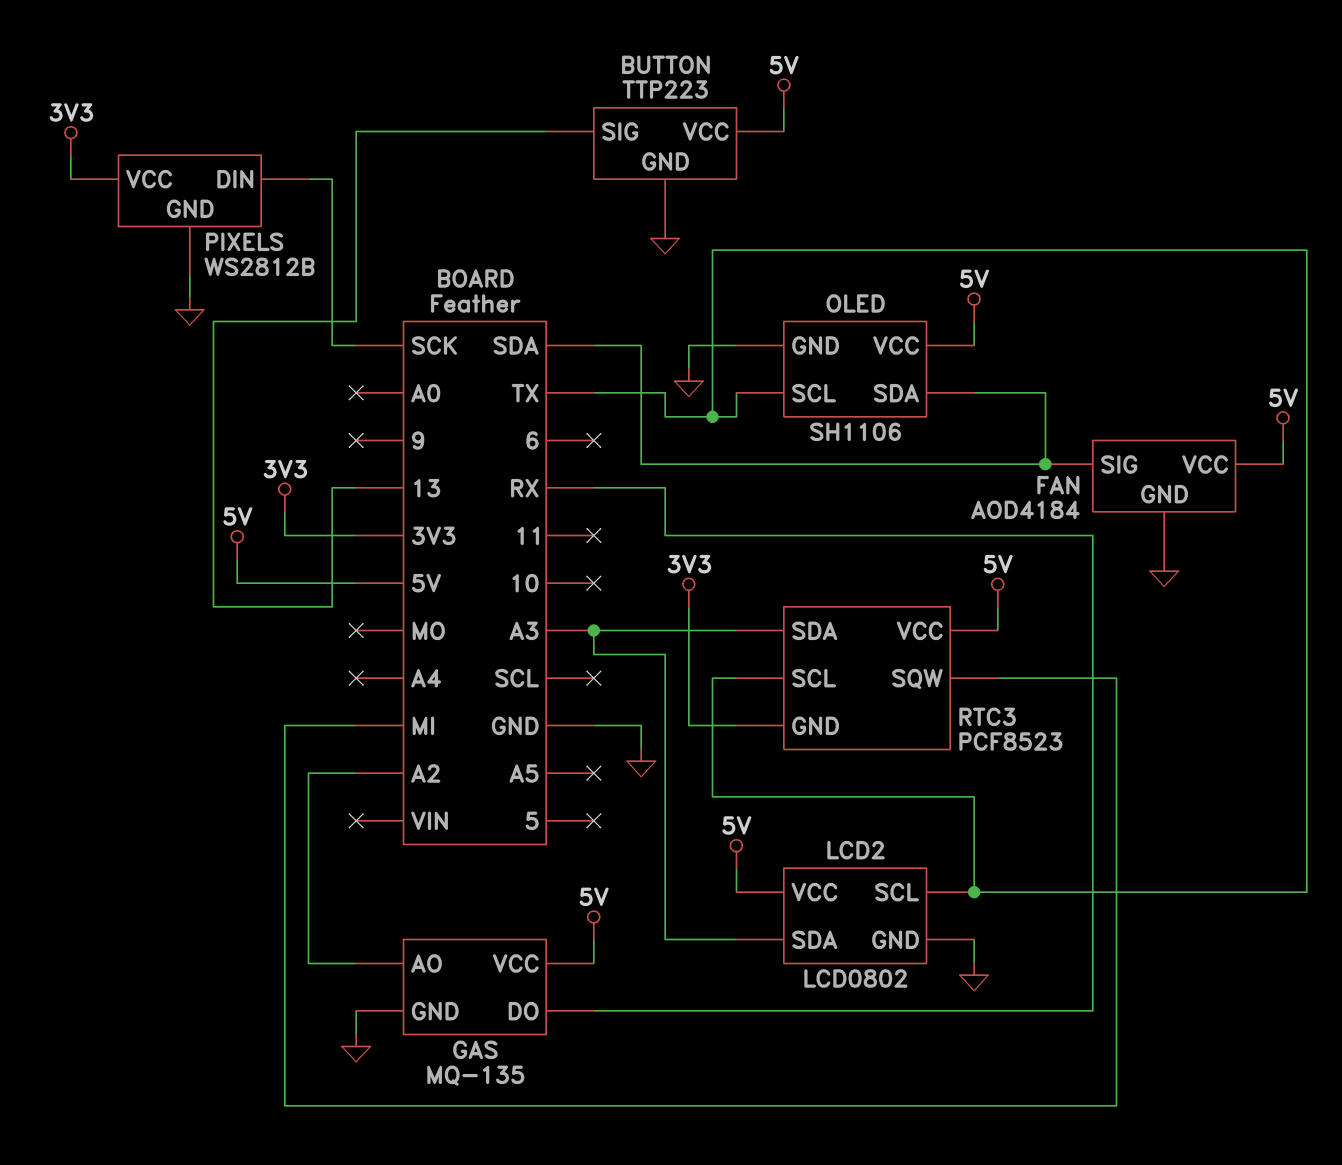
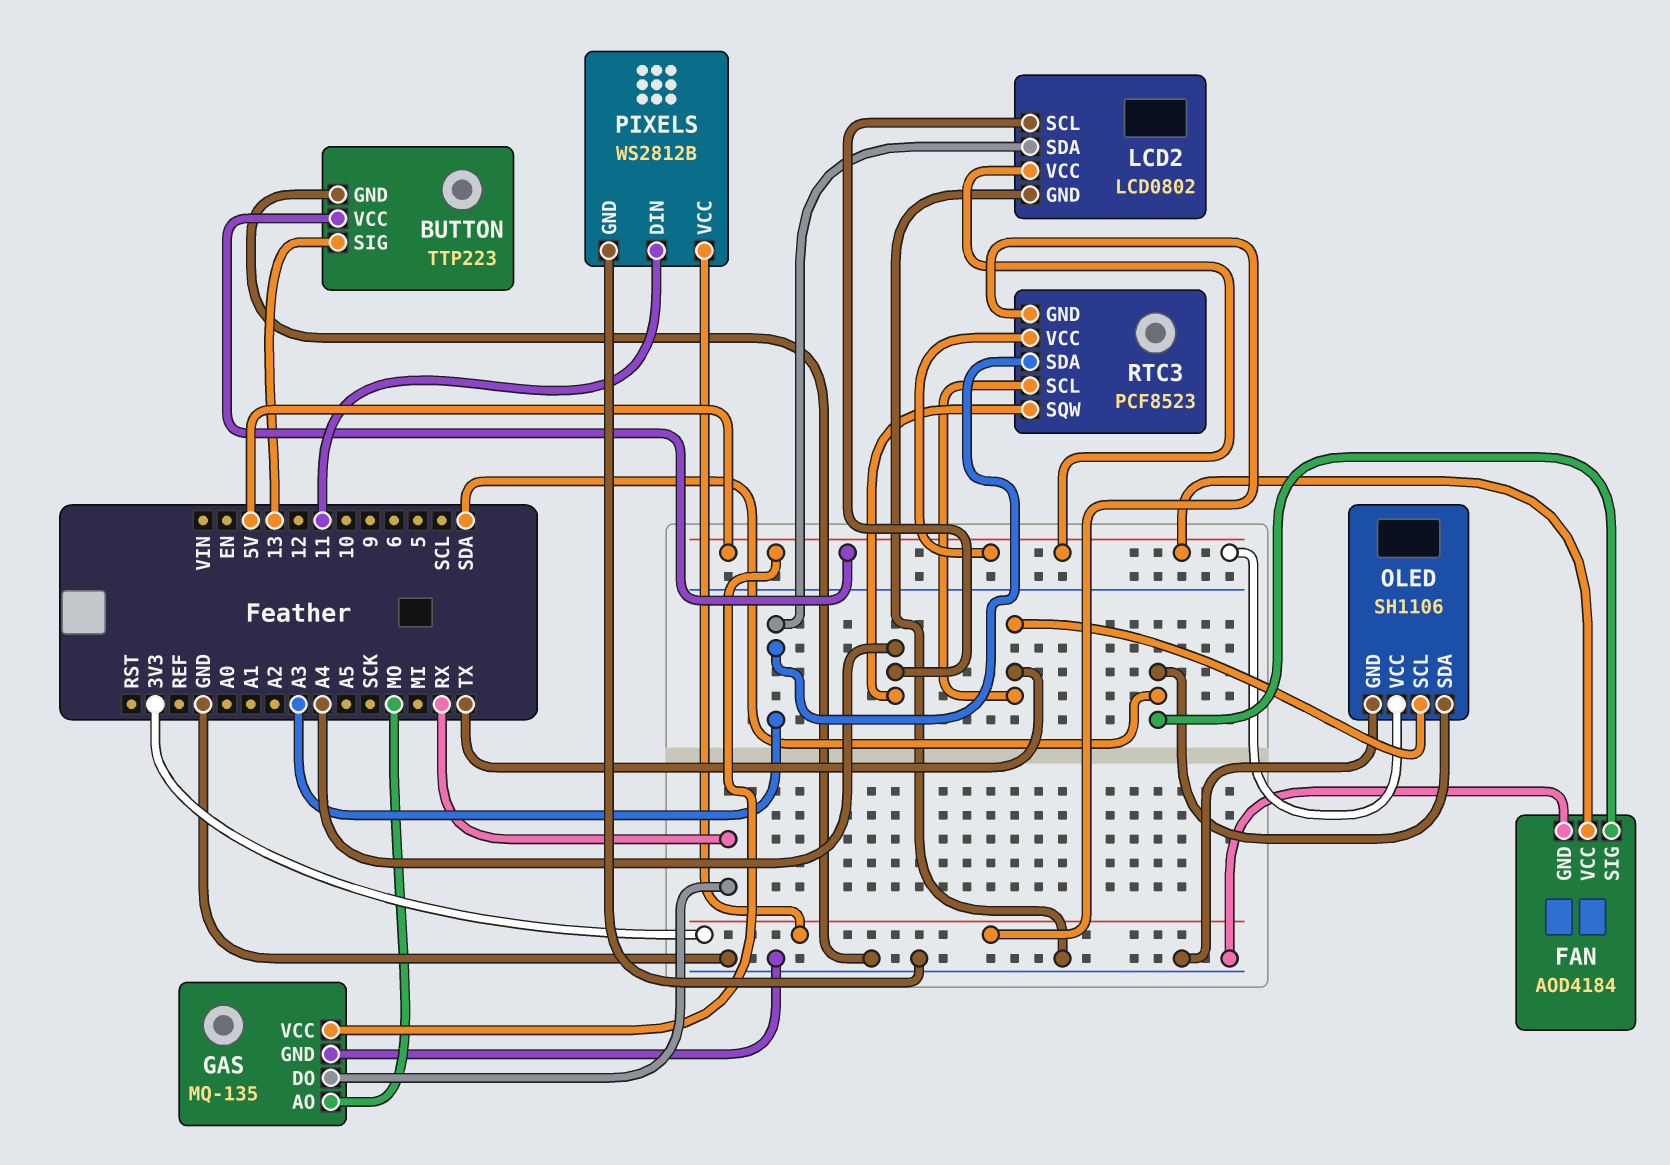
GAS pin AO: A2 -> MO
LCD2 pin SCL: TX -> A4
PIXELS pin DIN: SCK -> 11
RTC3 pin SQW: MI -> A4

